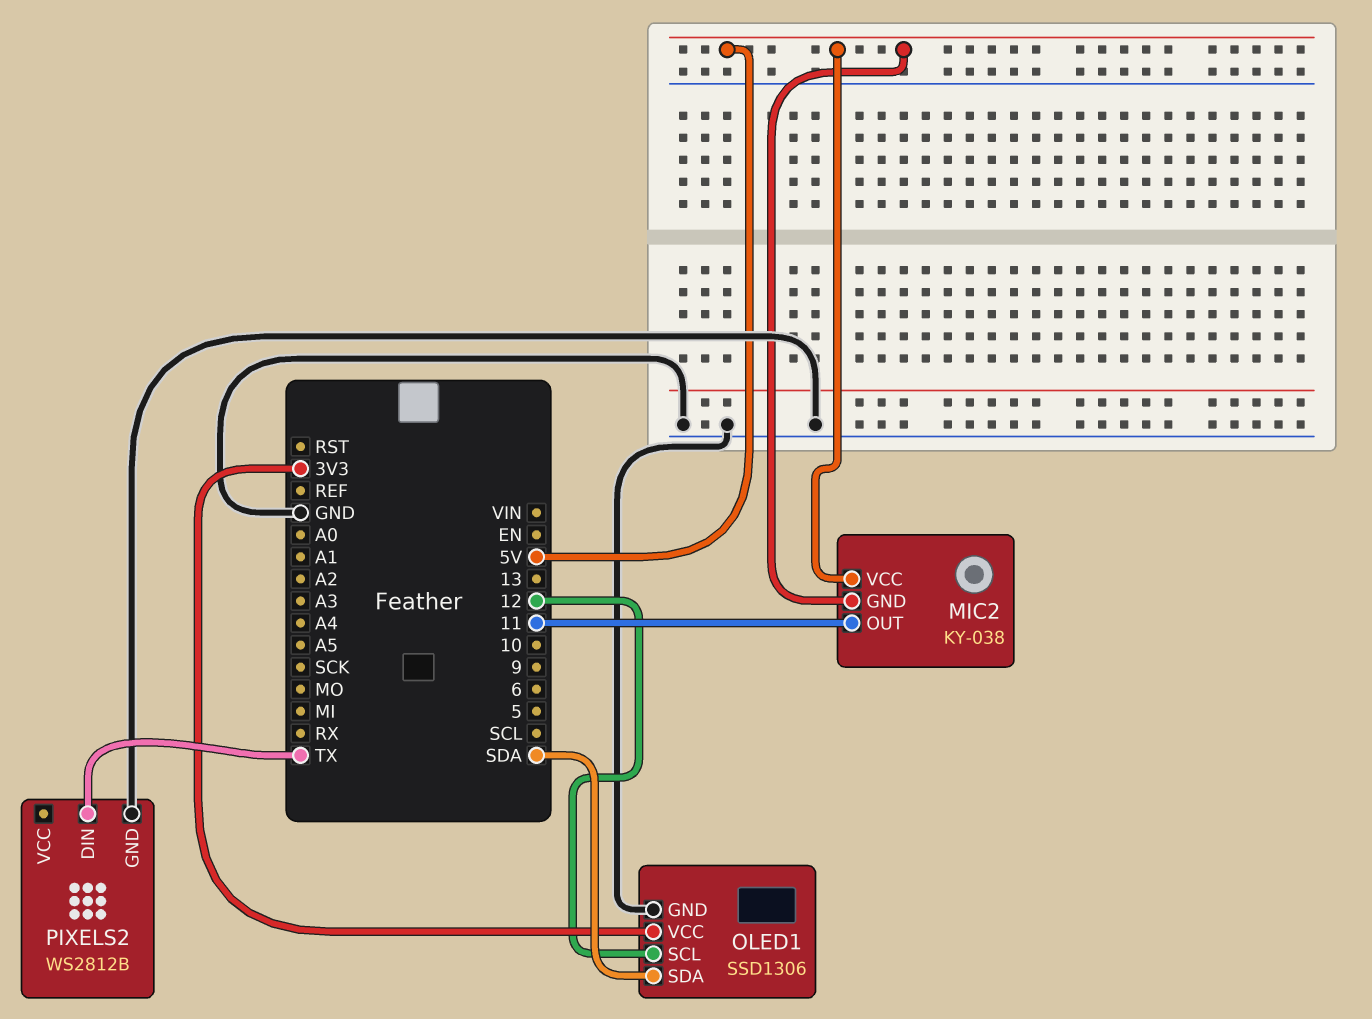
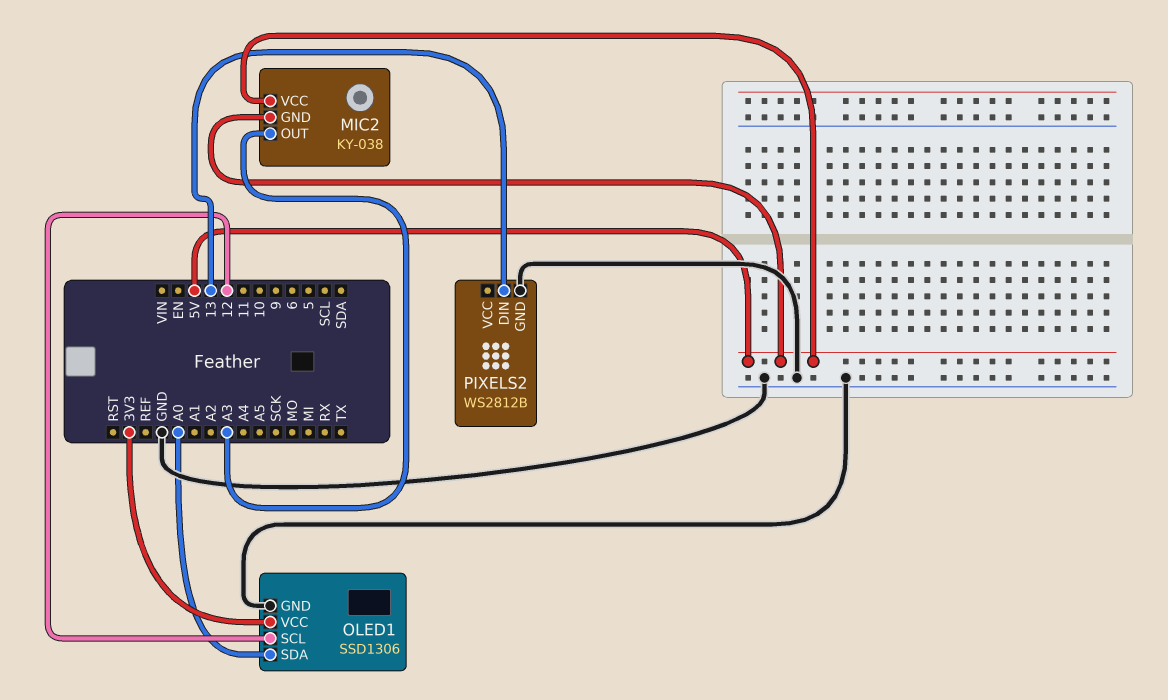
MIC2 pin OUT: 11 -> A3
OLED1 pin SDA: SDA -> A0
PIXELS2 pin DIN: TX -> 13

